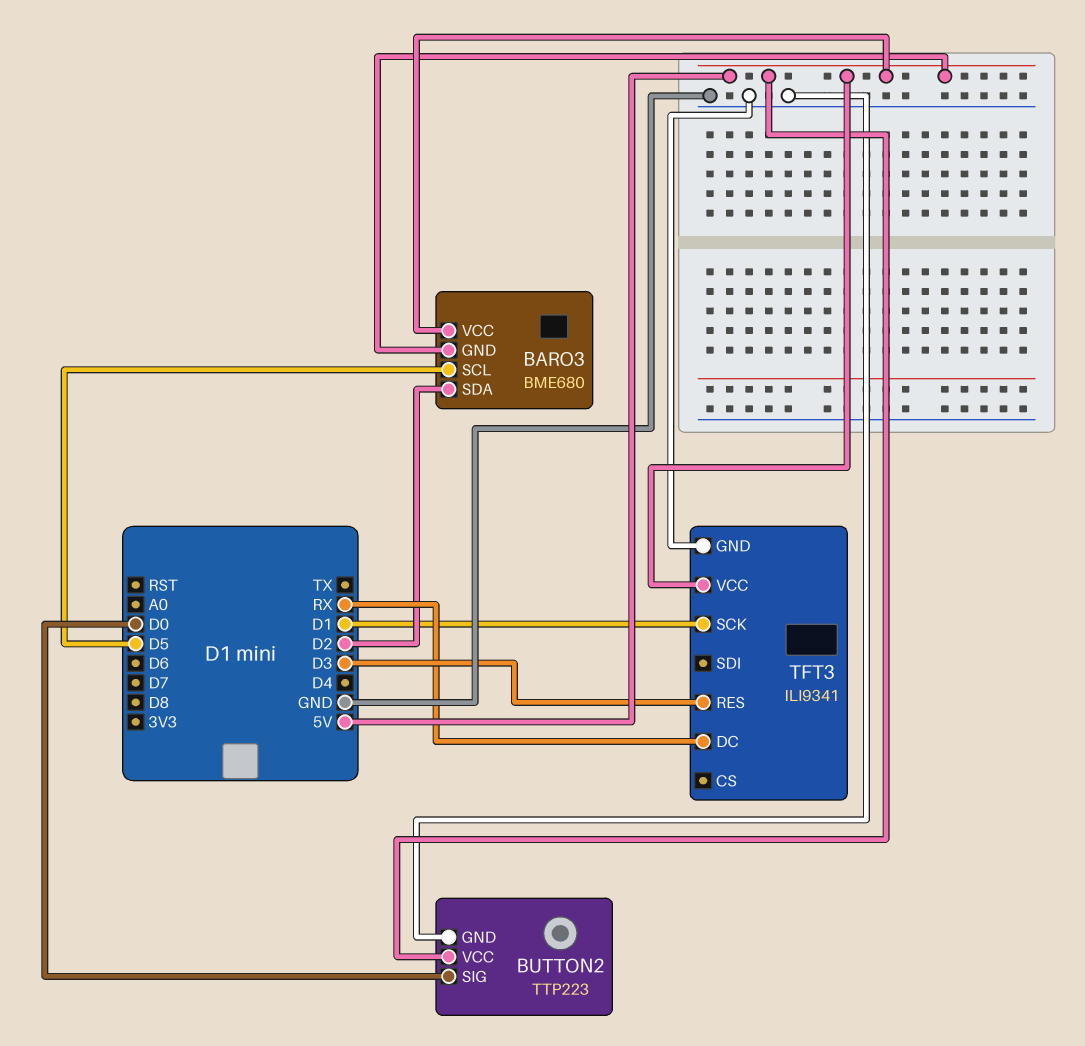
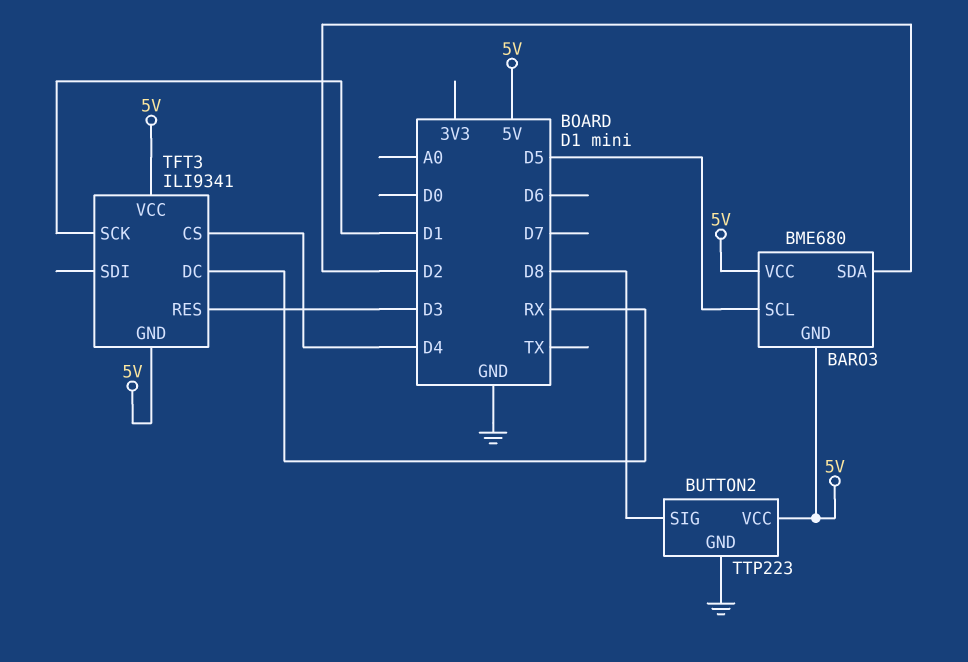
BUTTON2 pin SIG: D0 -> D8
TFT3 pin CS: none -> D4
TFT3 pin GND: GND -> 5V

